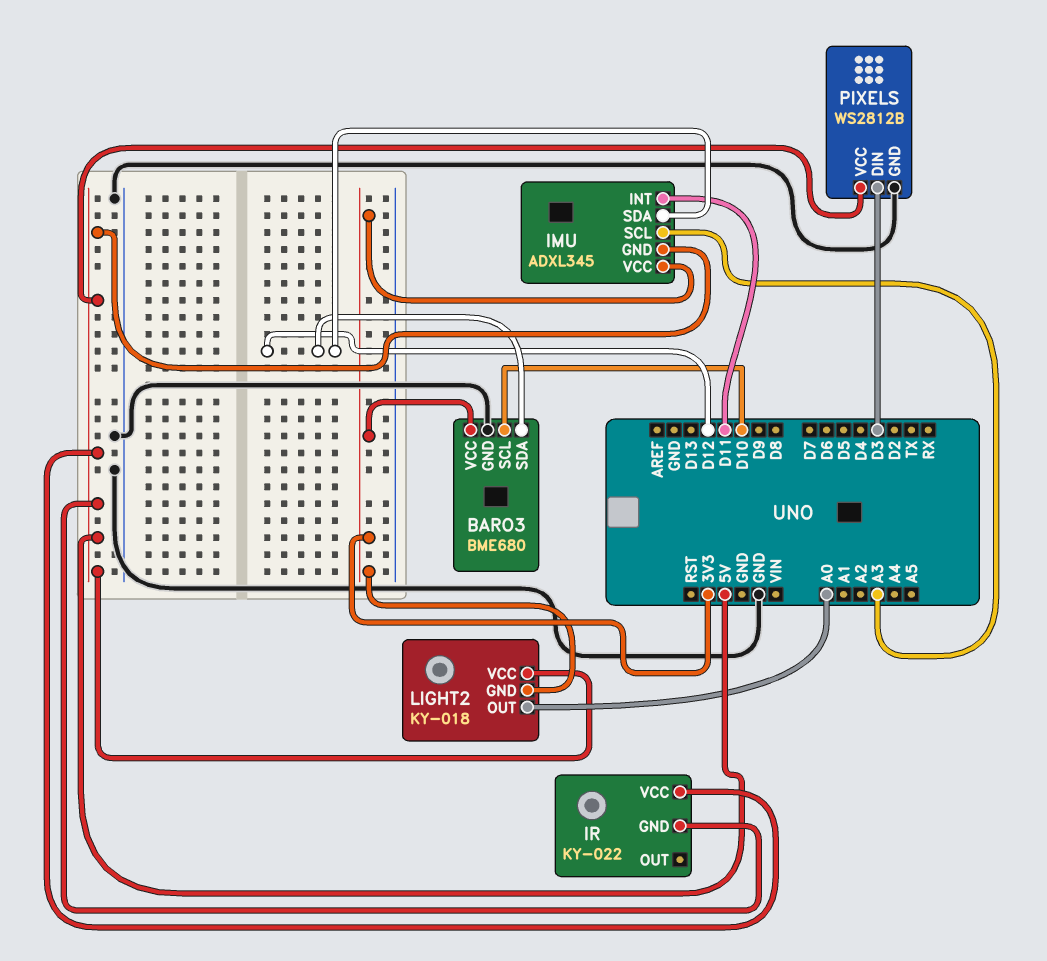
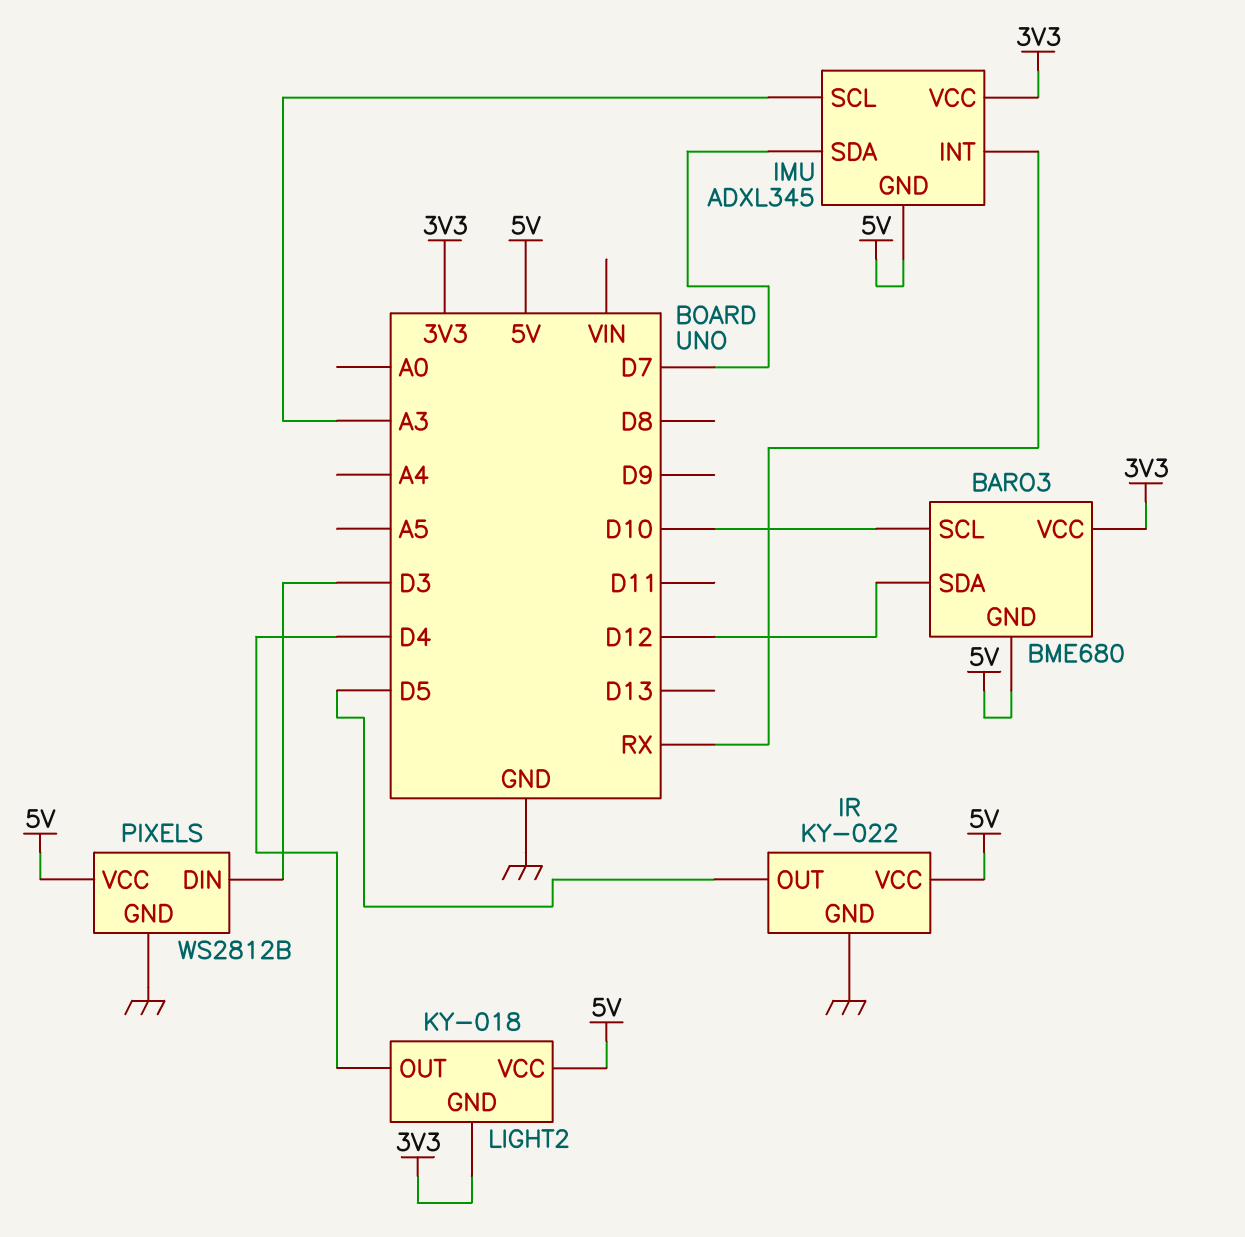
BARO3 pin GND: GND -> 5V
IMU pin INT: D11 -> RX
IMU pin SDA: D12 -> D7
IR pin GND: 5V -> GND
IR pin OUT: none -> D5
LIGHT2 pin OUT: A0 -> D4

